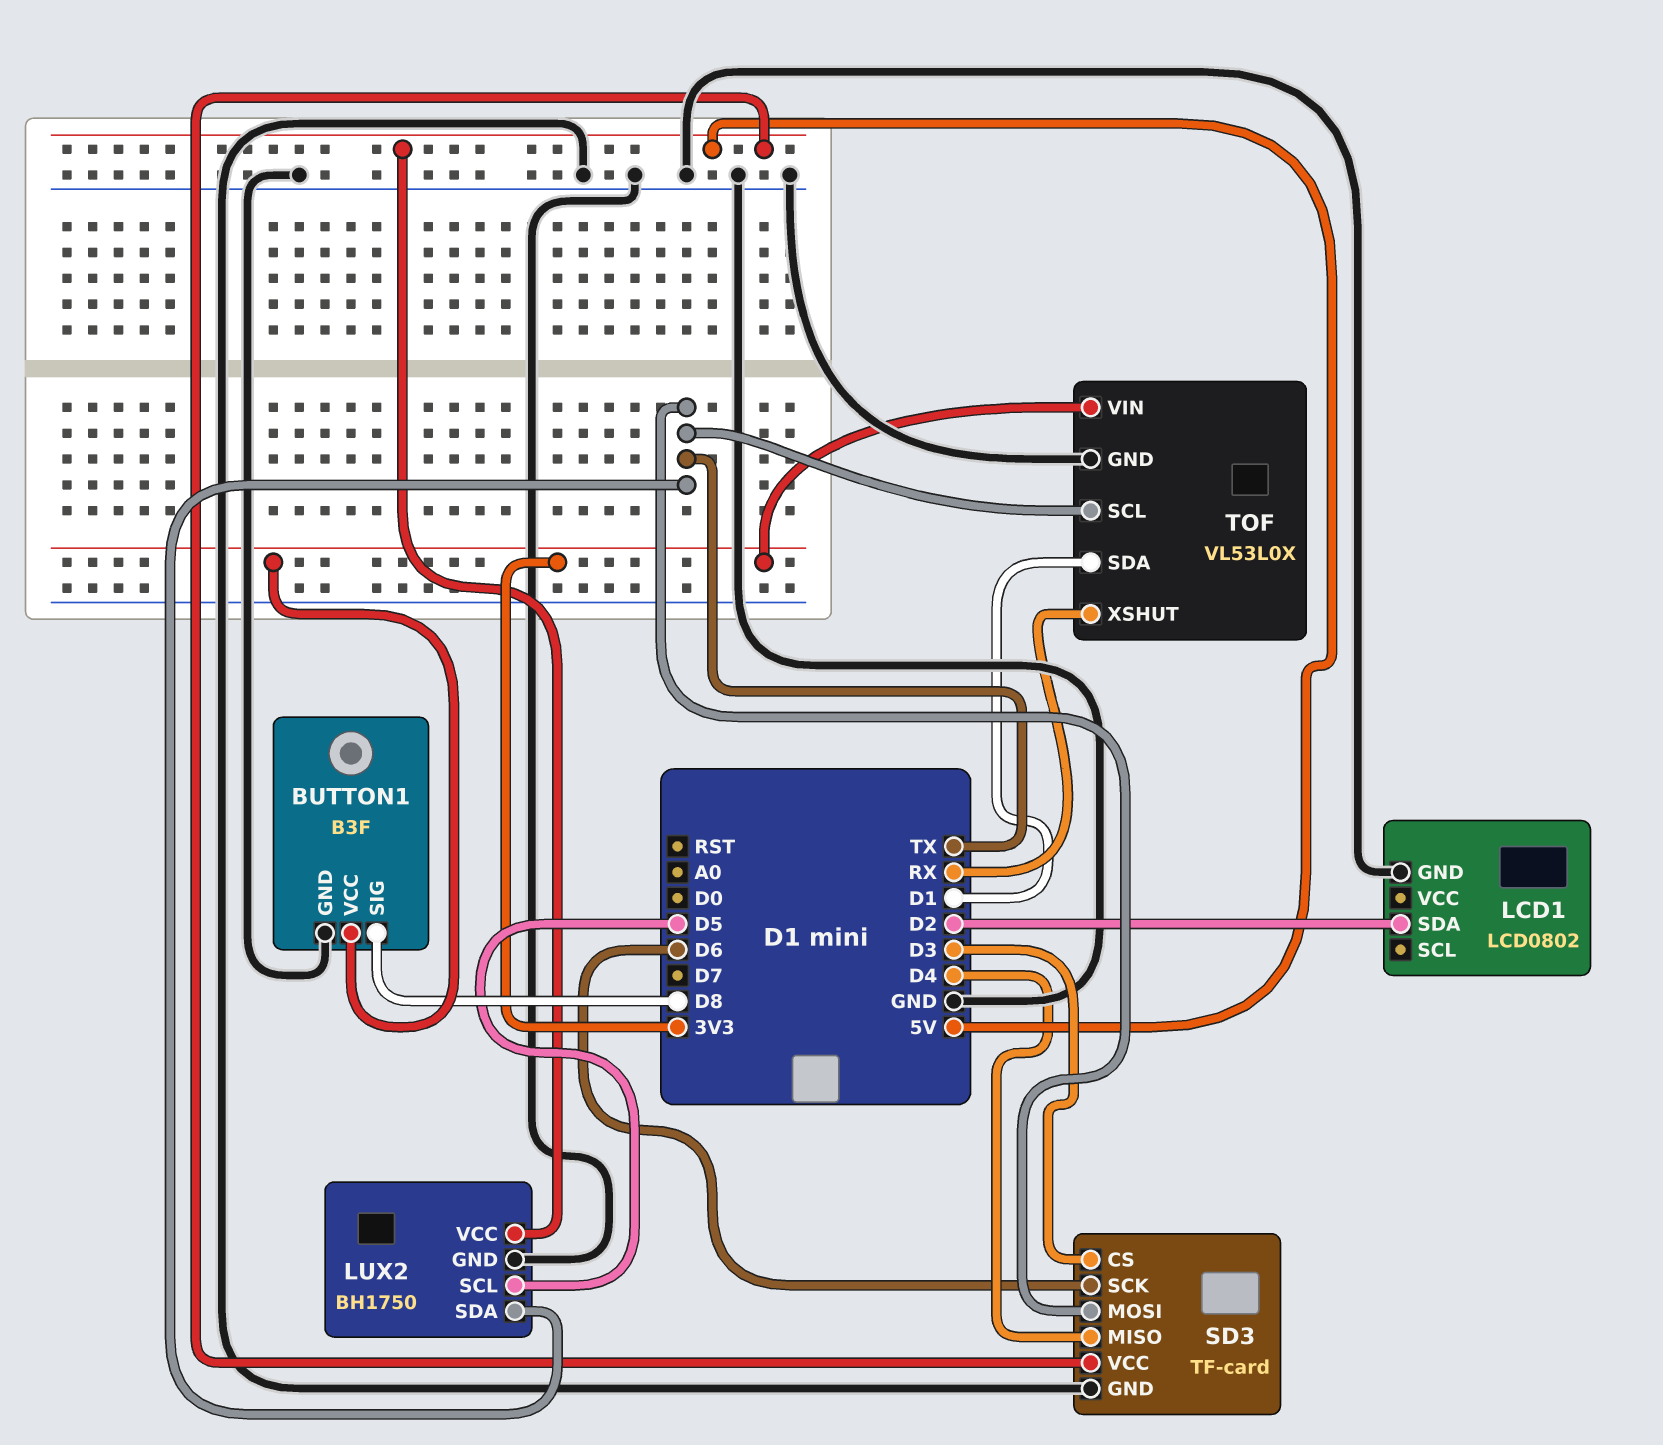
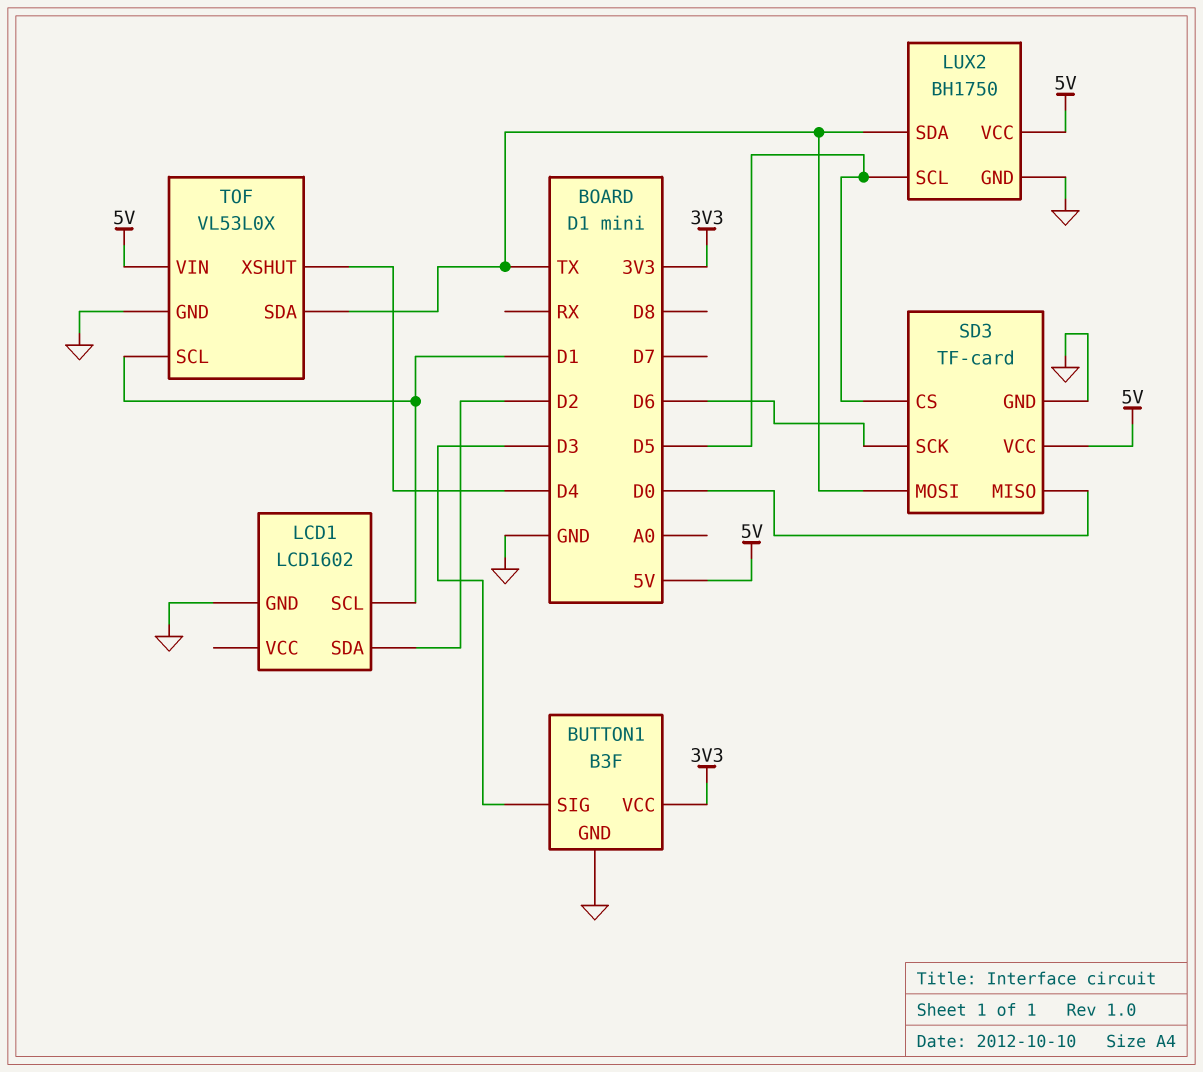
BUTTON1 pin SIG: D8 -> D3
LCD1: LCD0802 -> LCD1602
LCD1 pin SCL: none -> D1
SD3 pin CS: D3 -> D5
SD3 pin MISO: D4 -> D0
TOF pin SCL: TX -> D1
TOF pin SDA: D1 -> TX
TOF pin VIN: 3V3 -> 5V
TOF pin XSHUT: RX -> D4

